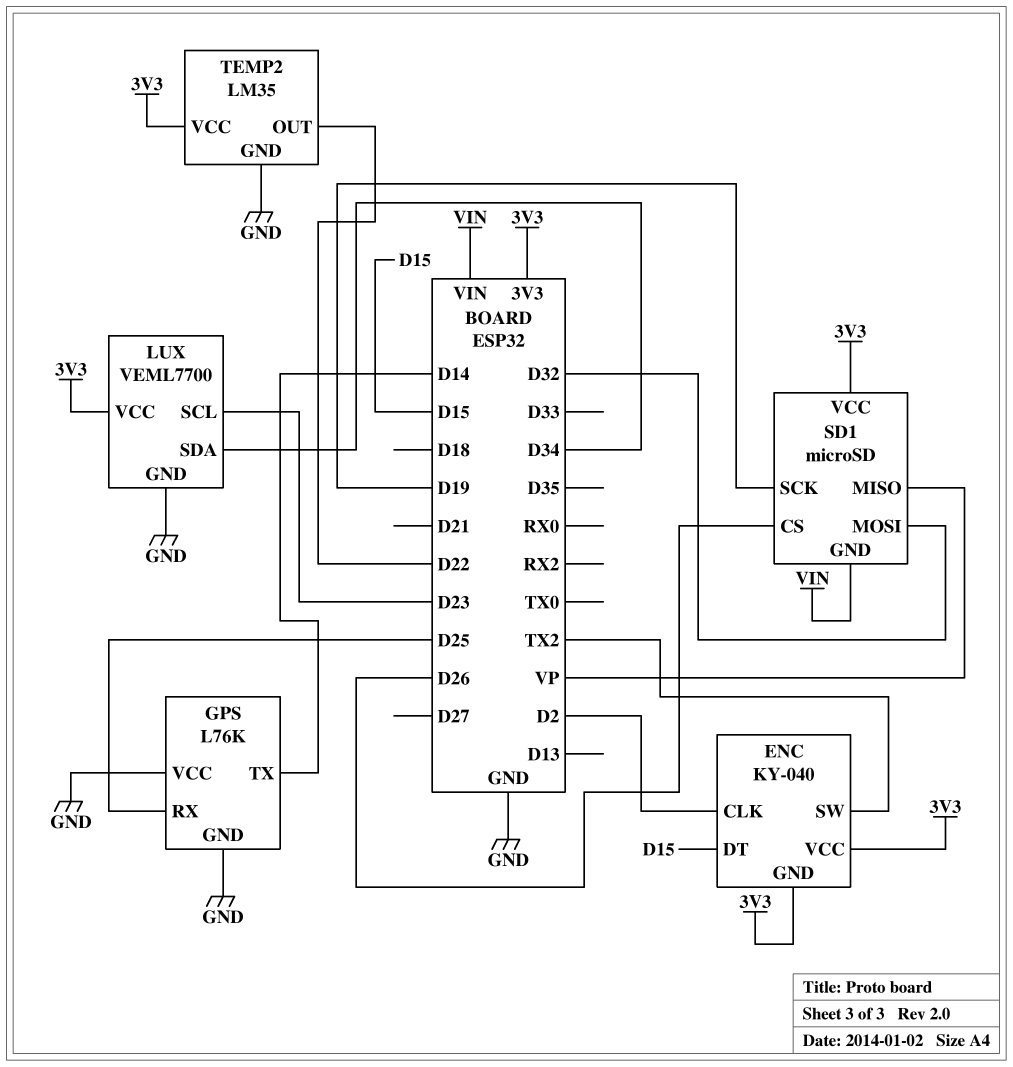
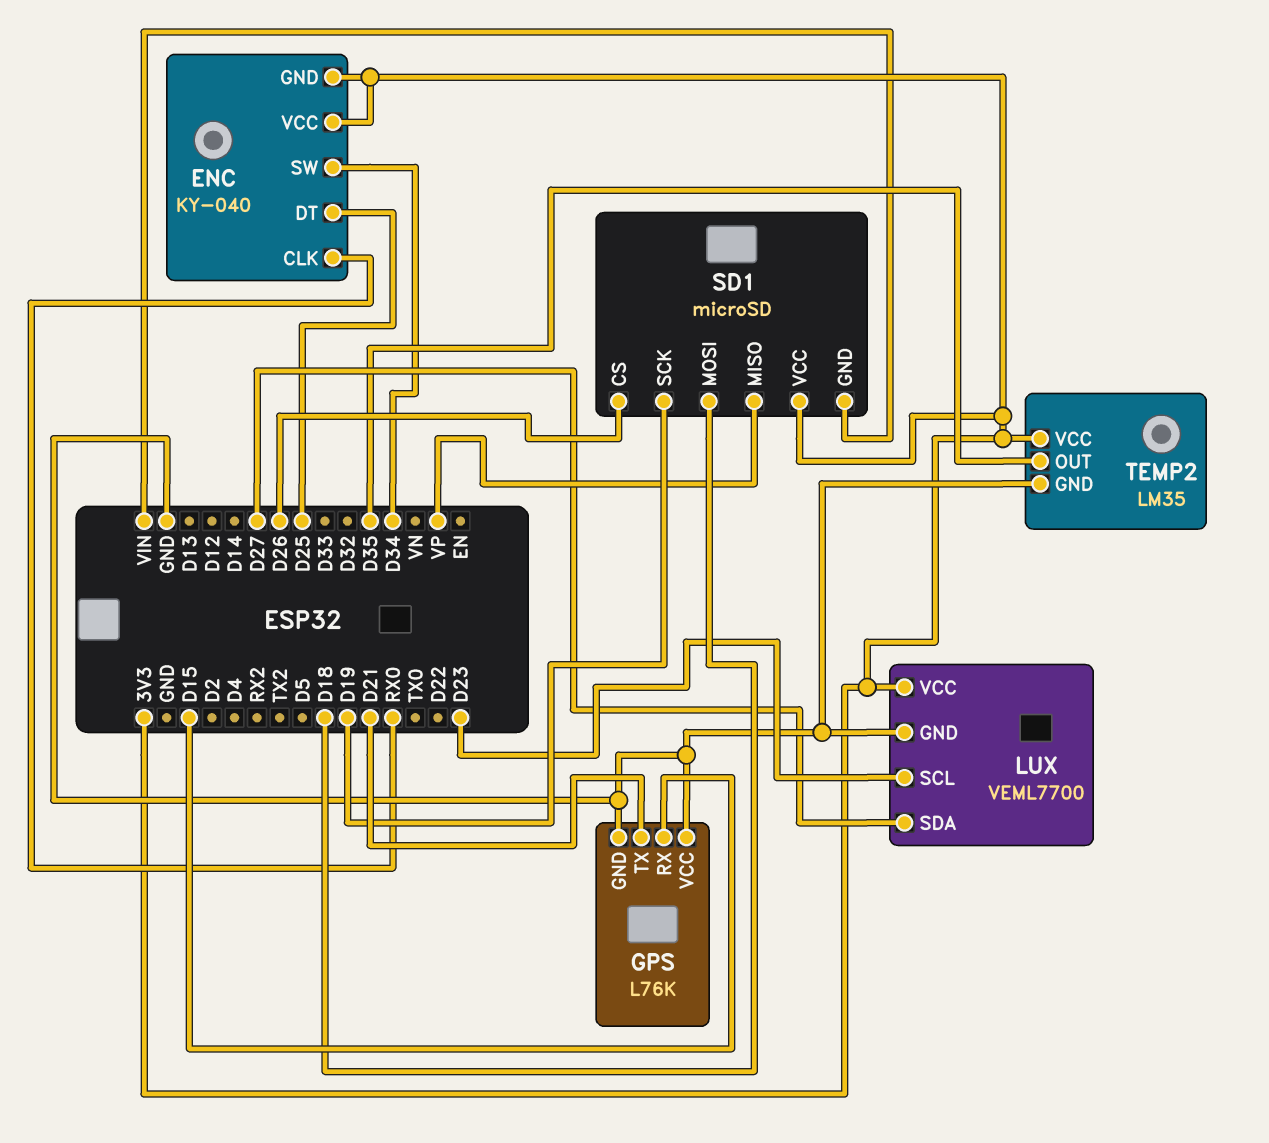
ENC pin CLK: D2 -> RX0
ENC pin DT: D15 -> D25
ENC pin SW: TX2 -> D34
GPS pin RX: D25 -> D15
GPS pin TX: D14 -> D21
LUX pin SDA: D34 -> D27
SD1 pin MOSI: D32 -> D18
TEMP2 pin OUT: D22 -> D35

